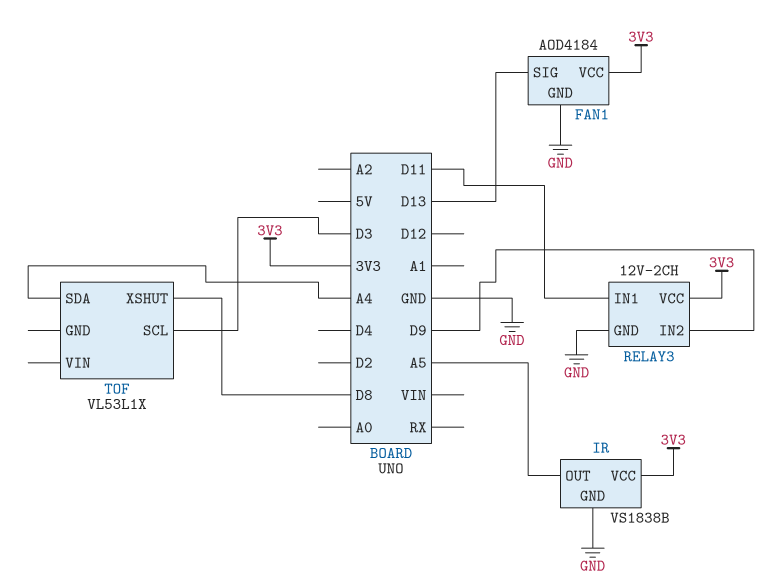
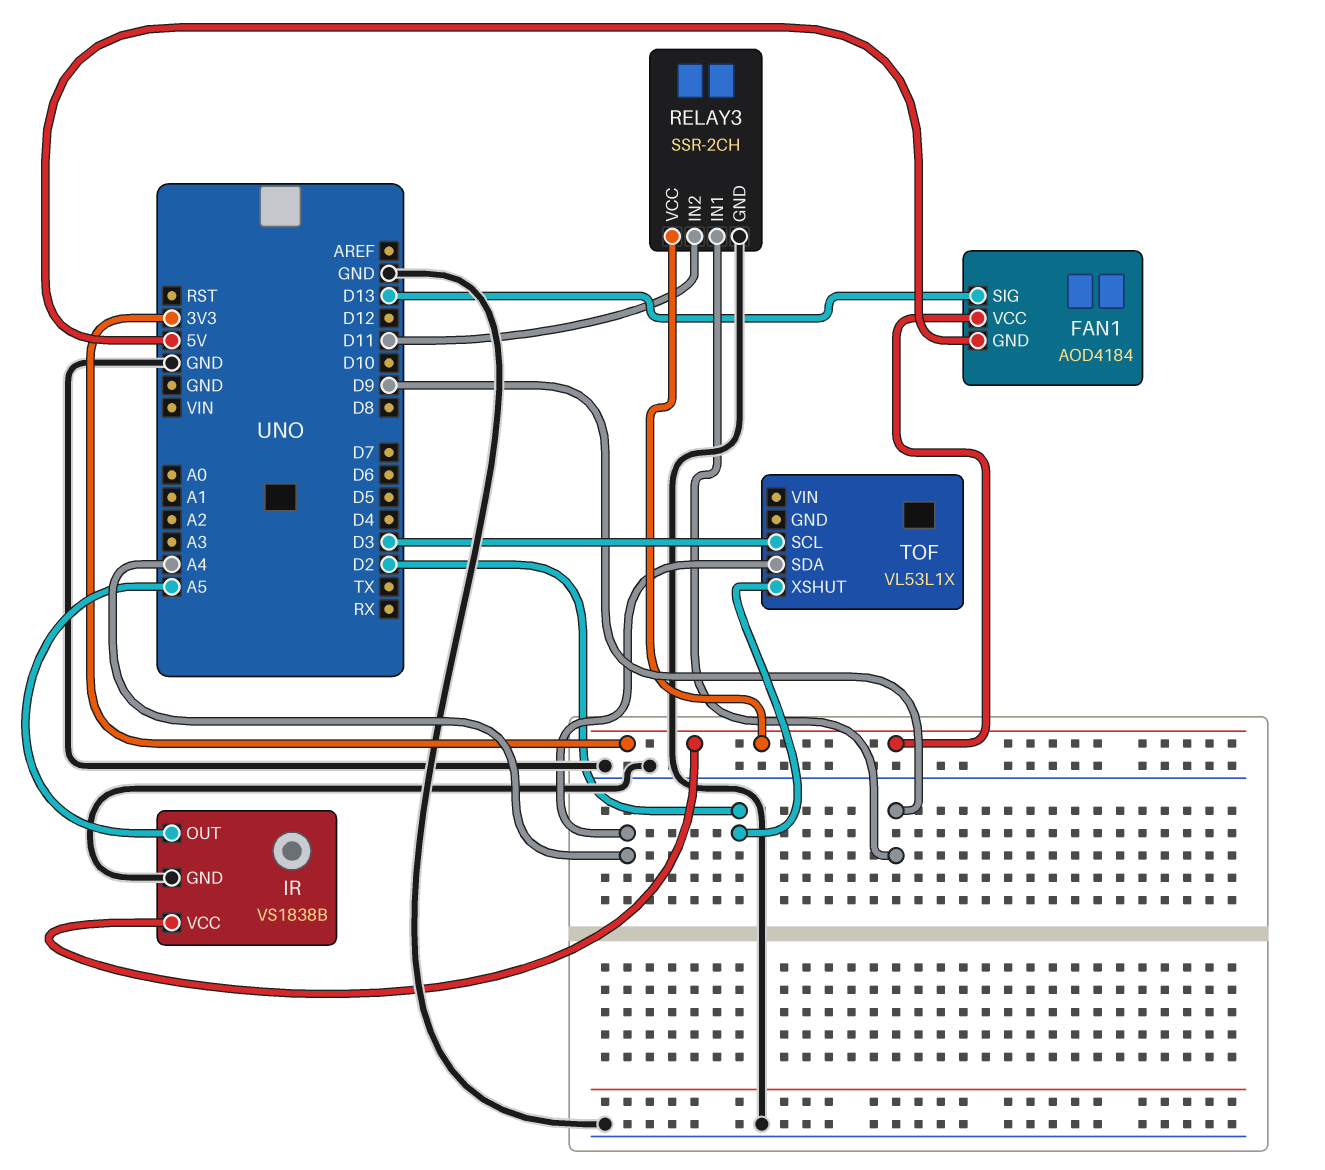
FAN1 pin GND: GND -> 5V
RELAY3: 12V-2CH -> SSR-2CH
RELAY3 pin IN1: D11 -> D9
RELAY3 pin IN2: D9 -> D11
TOF pin XSHUT: D8 -> D2

